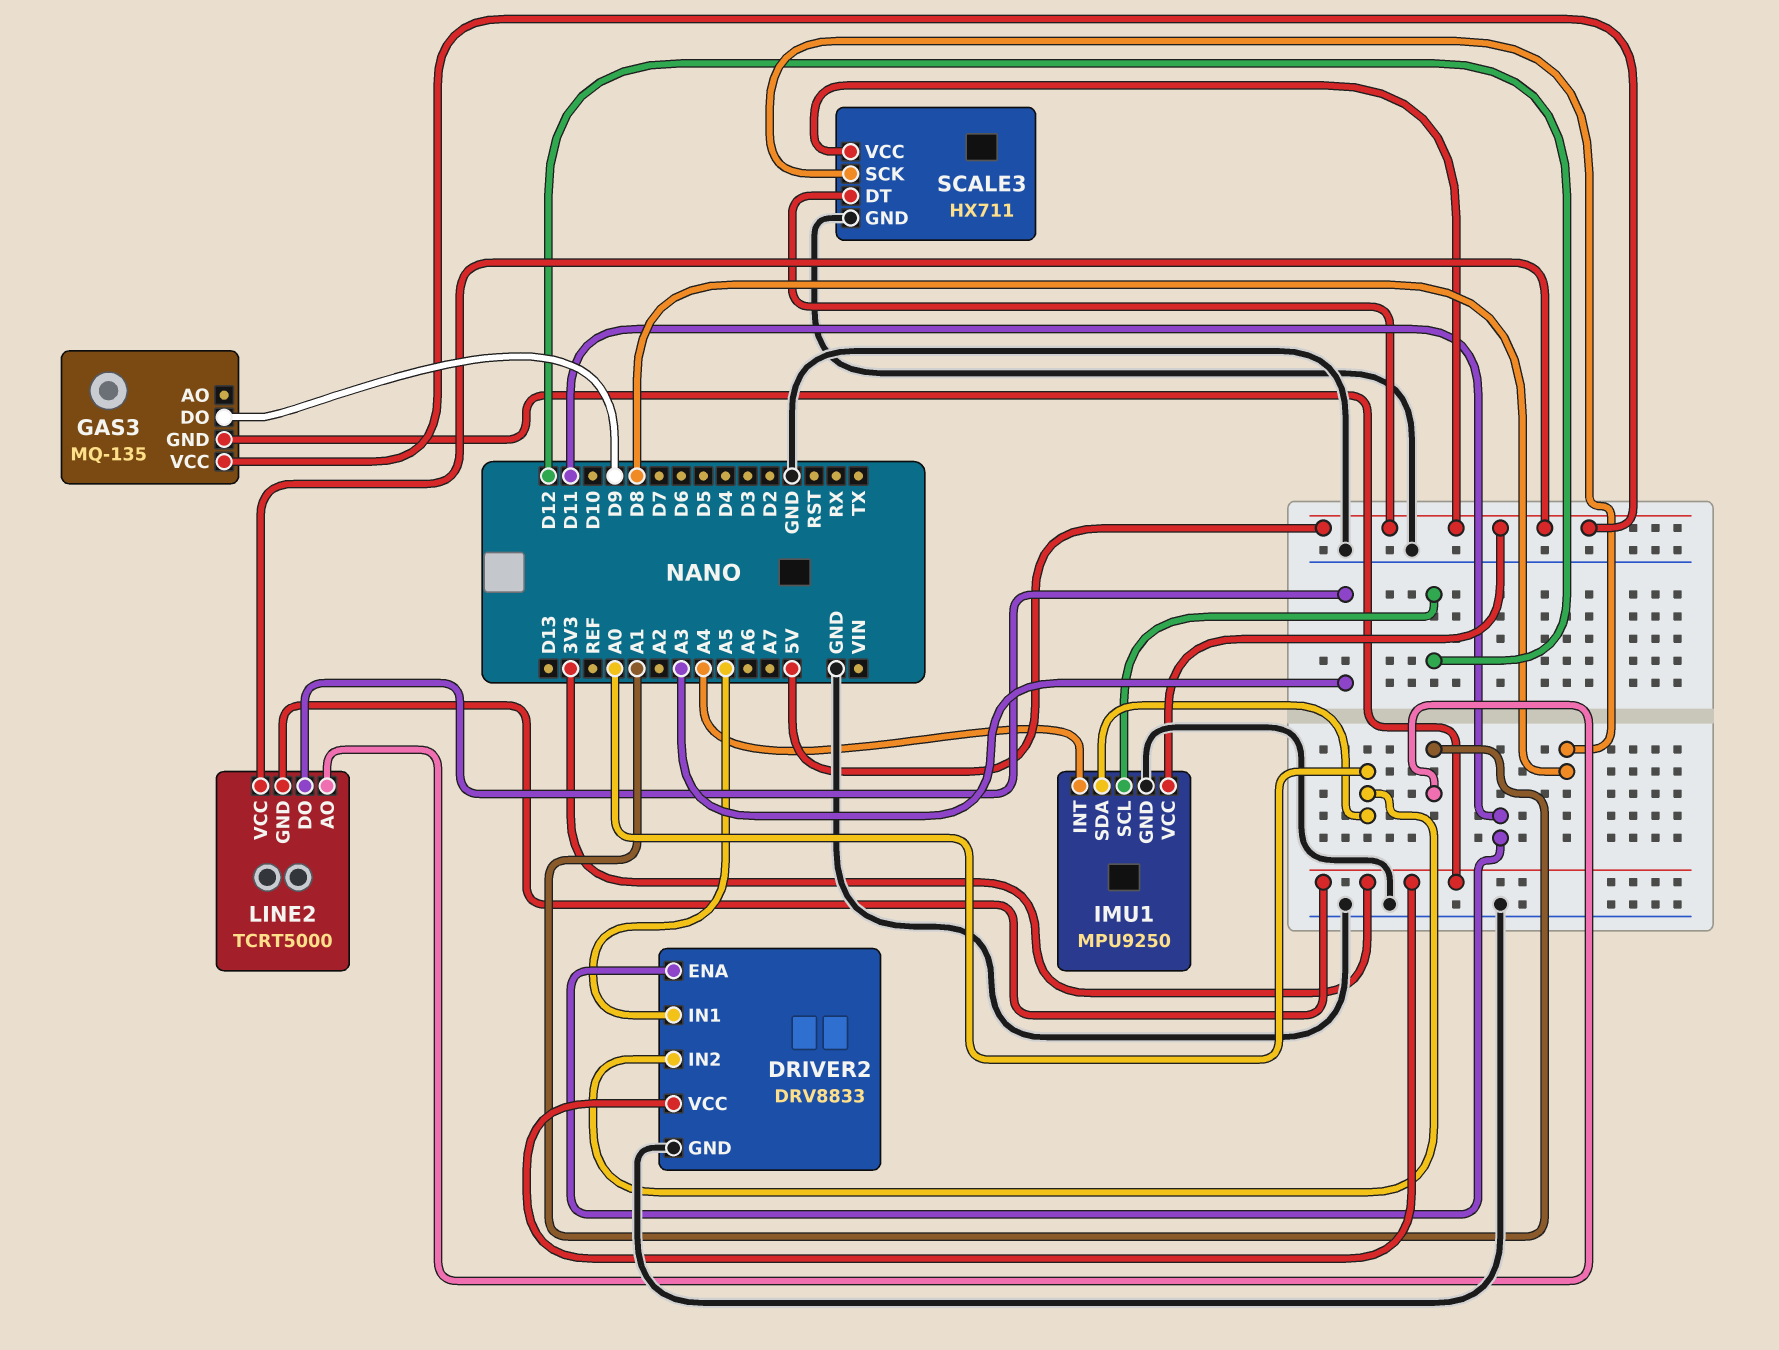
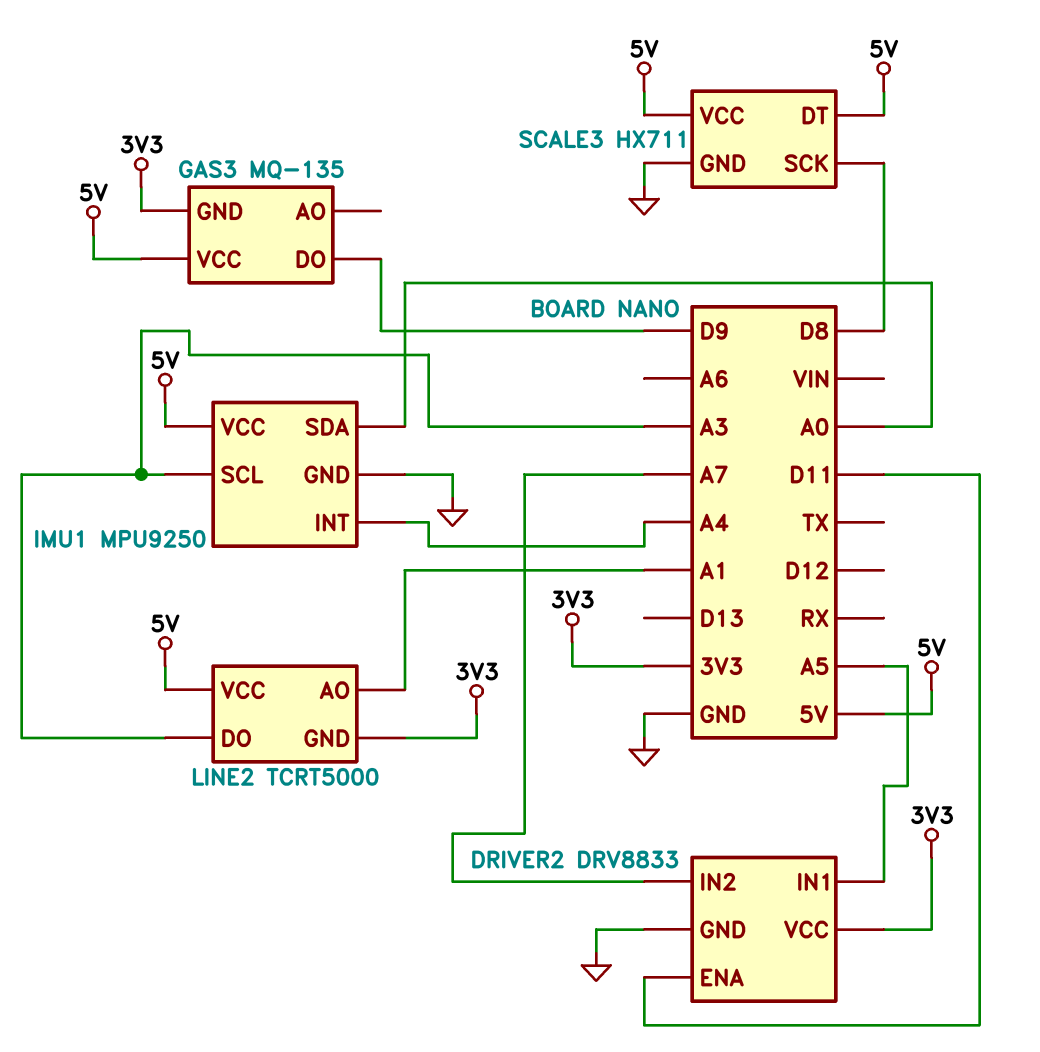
DRIVER2 pin IN2: A0 -> A7
IMU1 pin SCL: D12 -> A3

